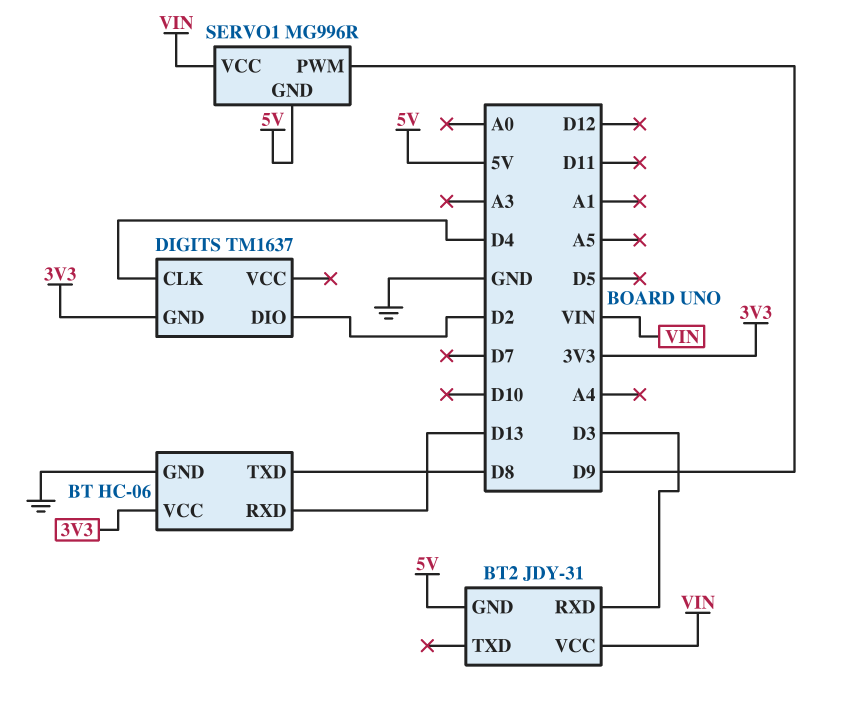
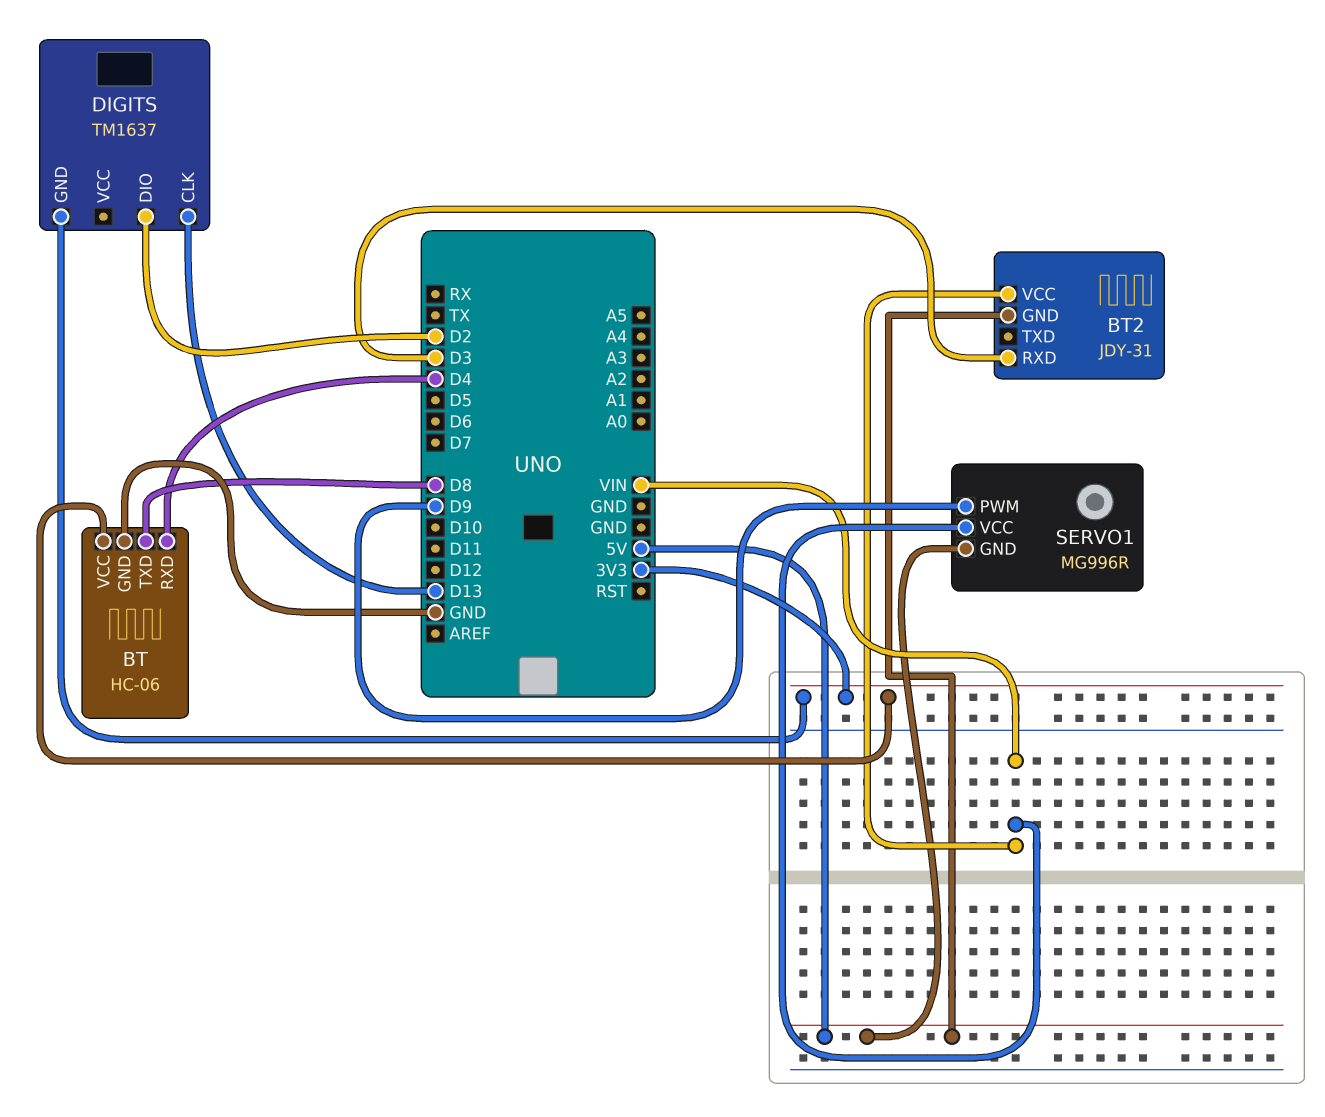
BT pin RXD: D13 -> D4
DIGITS pin CLK: D4 -> D13

